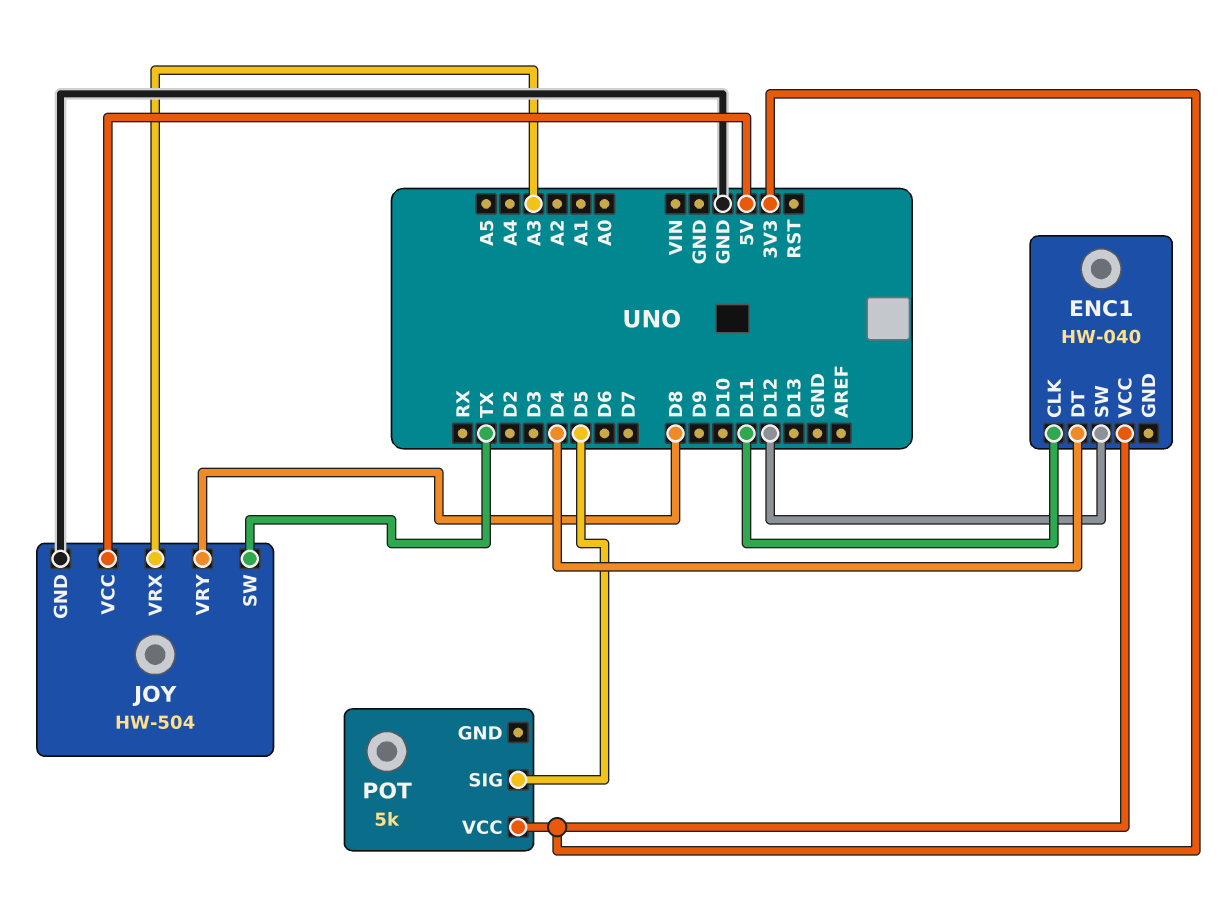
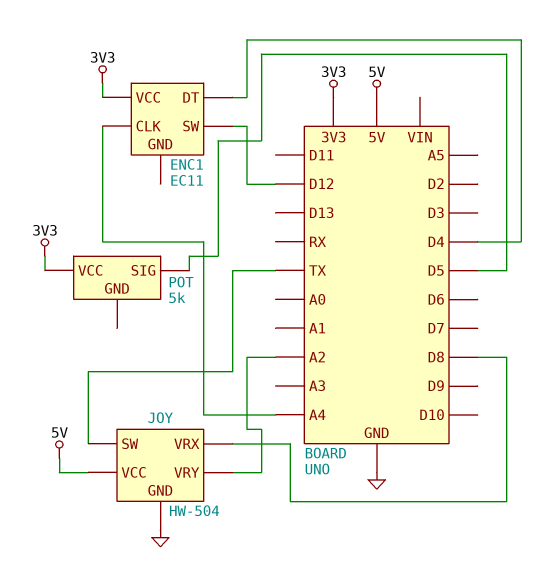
ENC1: HW-040 -> EC11
ENC1 pin CLK: D11 -> A4
JOY pin VRX: A3 -> D8
JOY pin VRY: D8 -> A2

